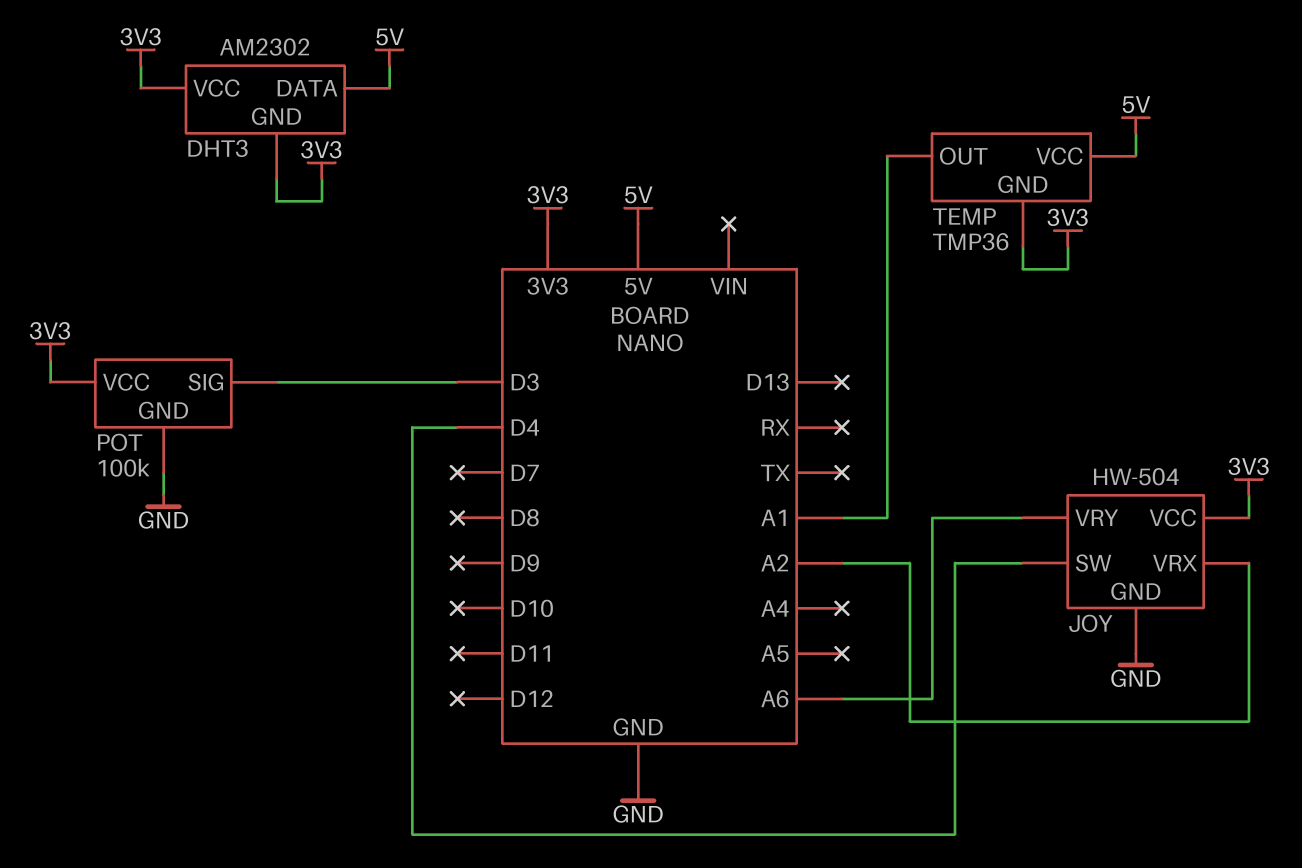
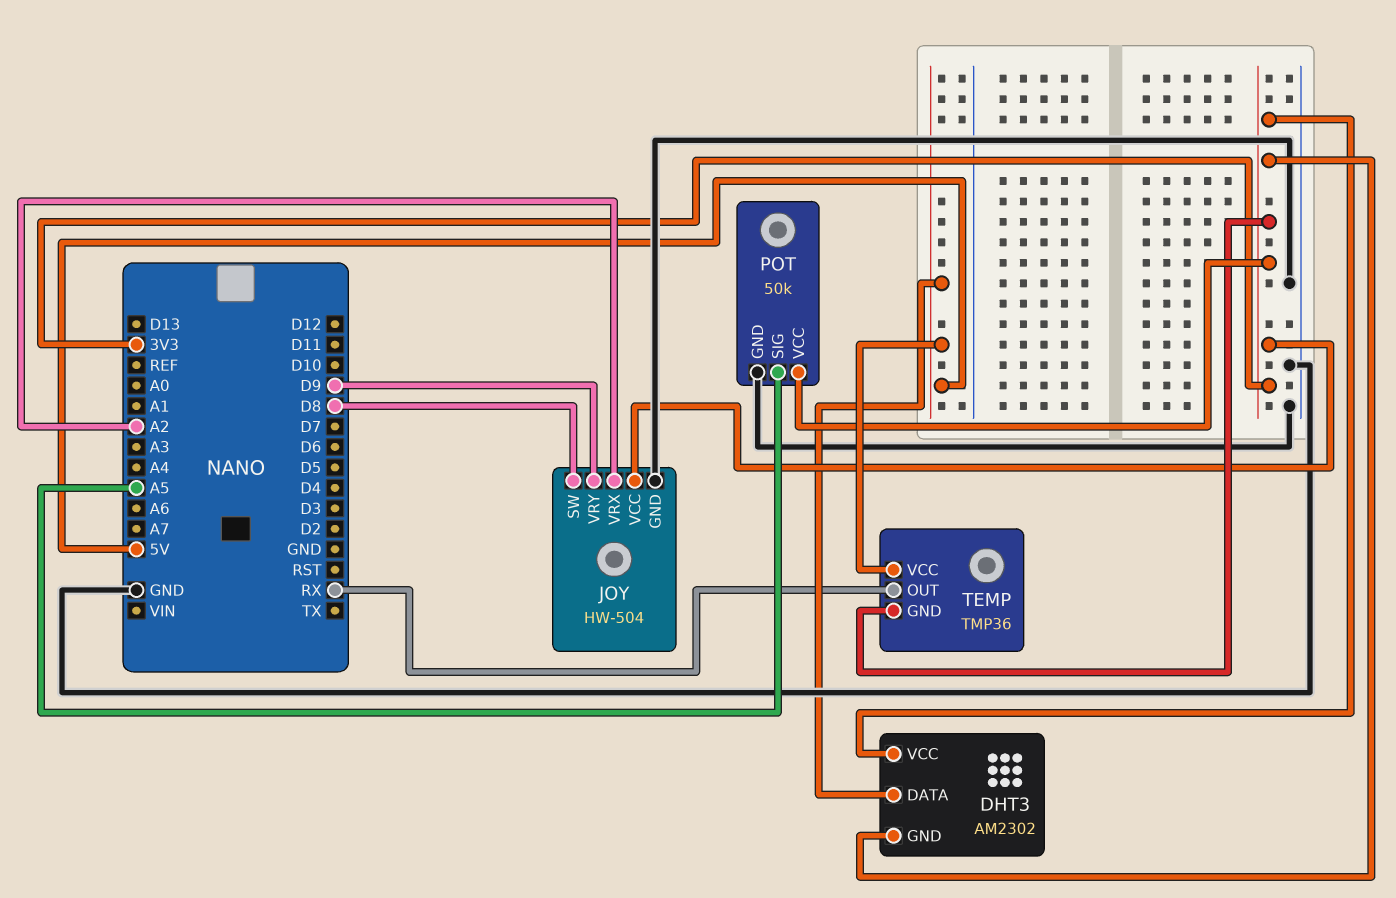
JOY pin SW: D4 -> D8
JOY pin VRY: A6 -> D9
POT: 100k -> 50k
POT pin SIG: D3 -> A5
TEMP pin OUT: A1 -> RX

